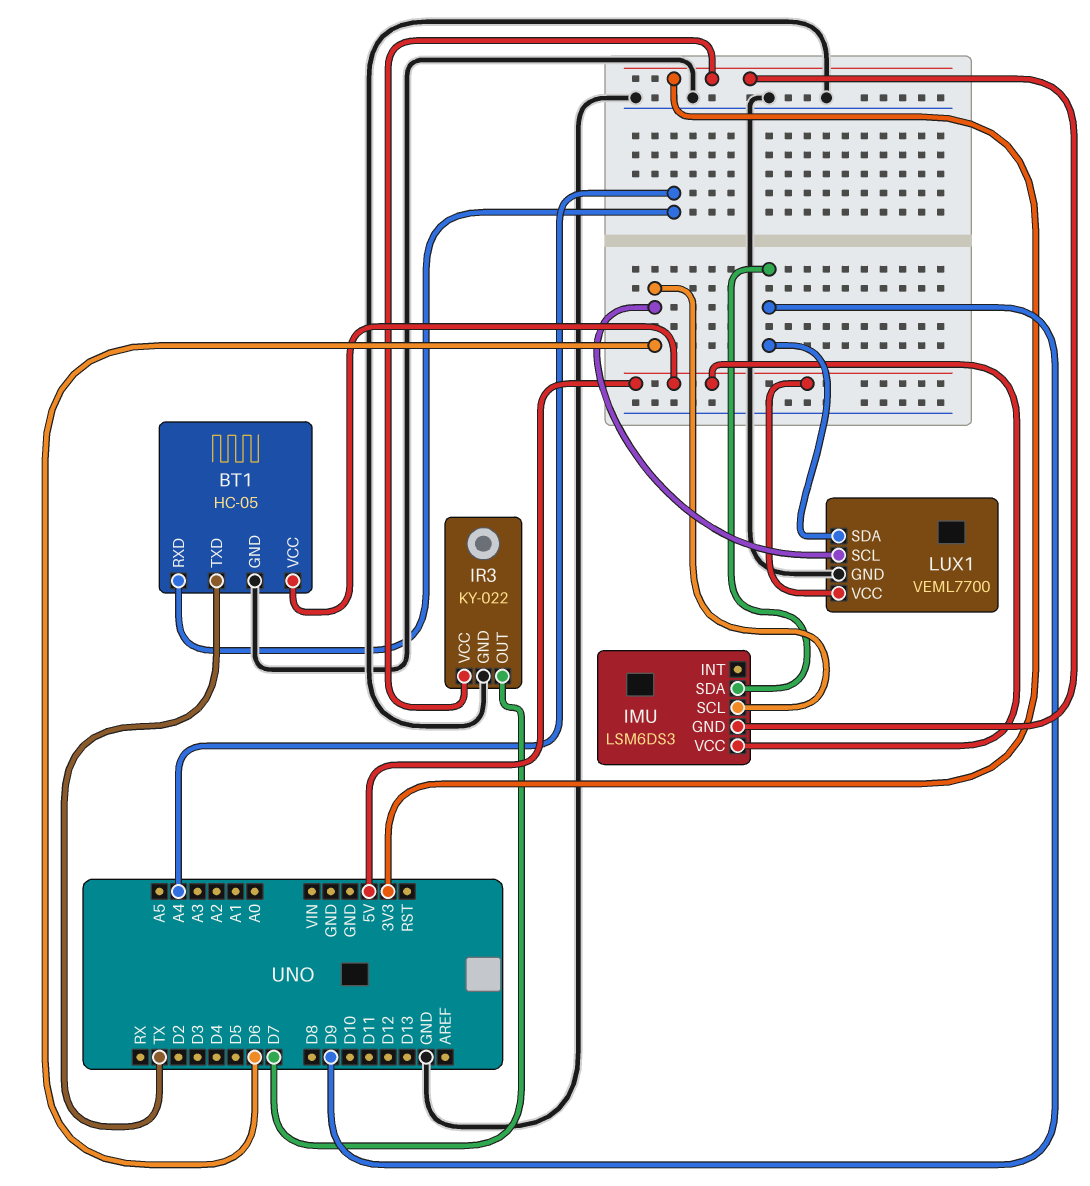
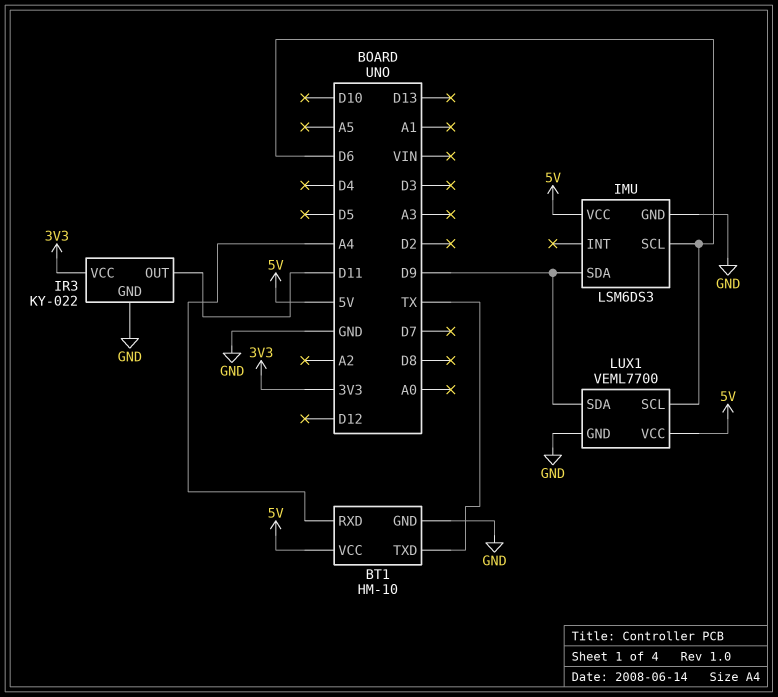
BT1: HC-05 -> HM-10
IMU pin GND: 3V3 -> GND
IR3 pin OUT: D7 -> D11

